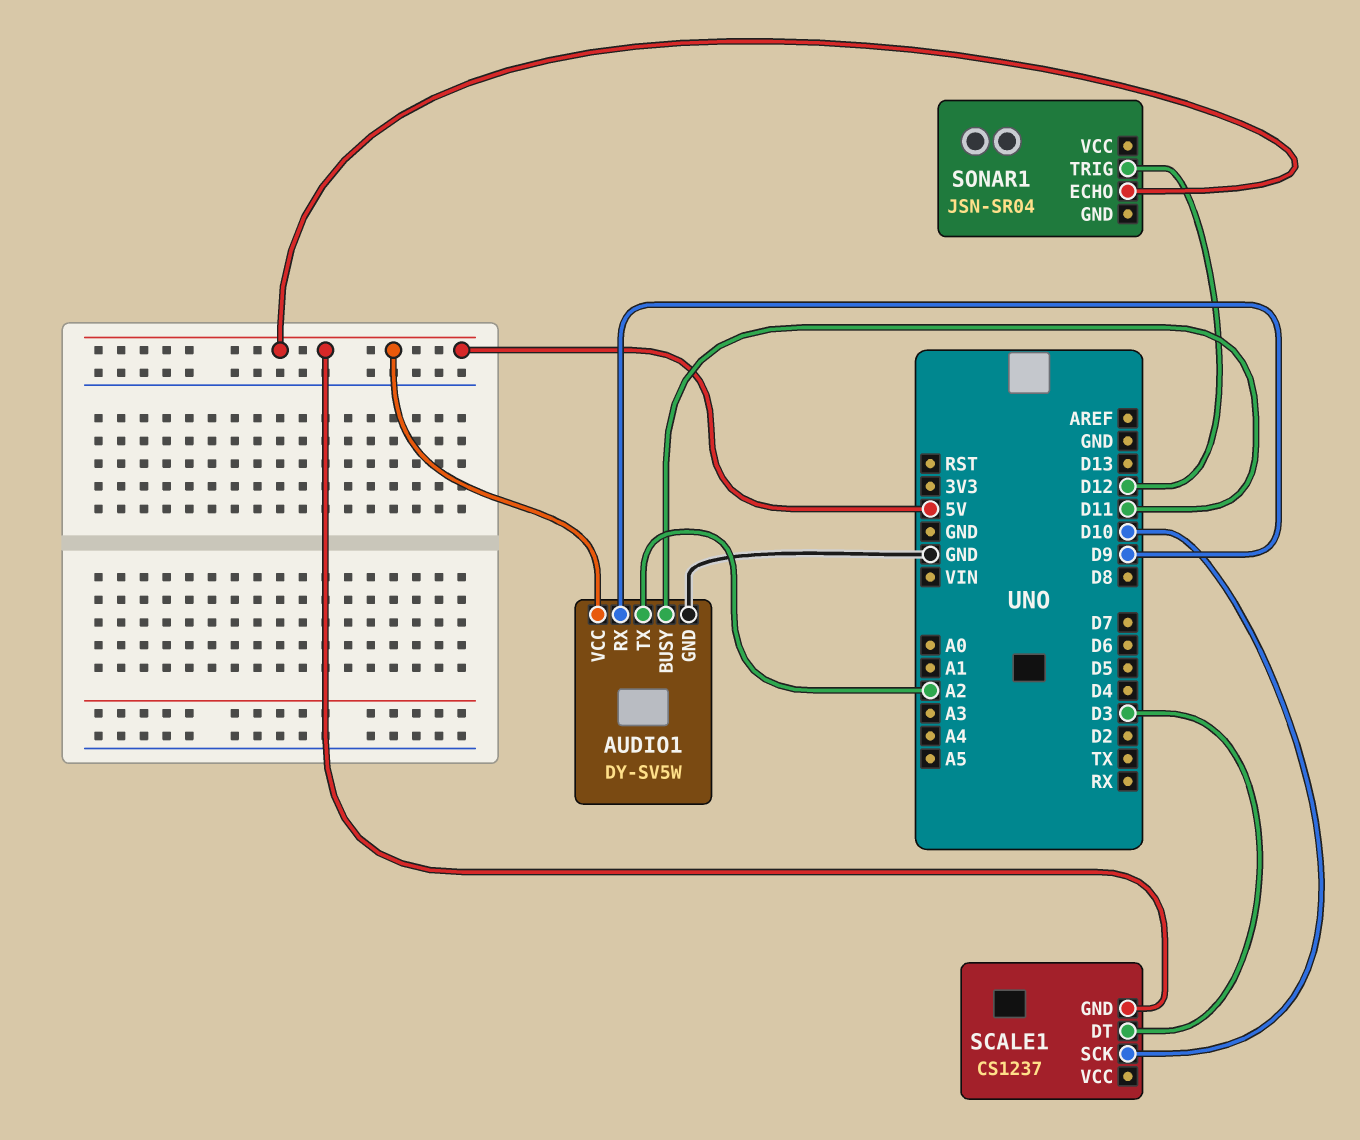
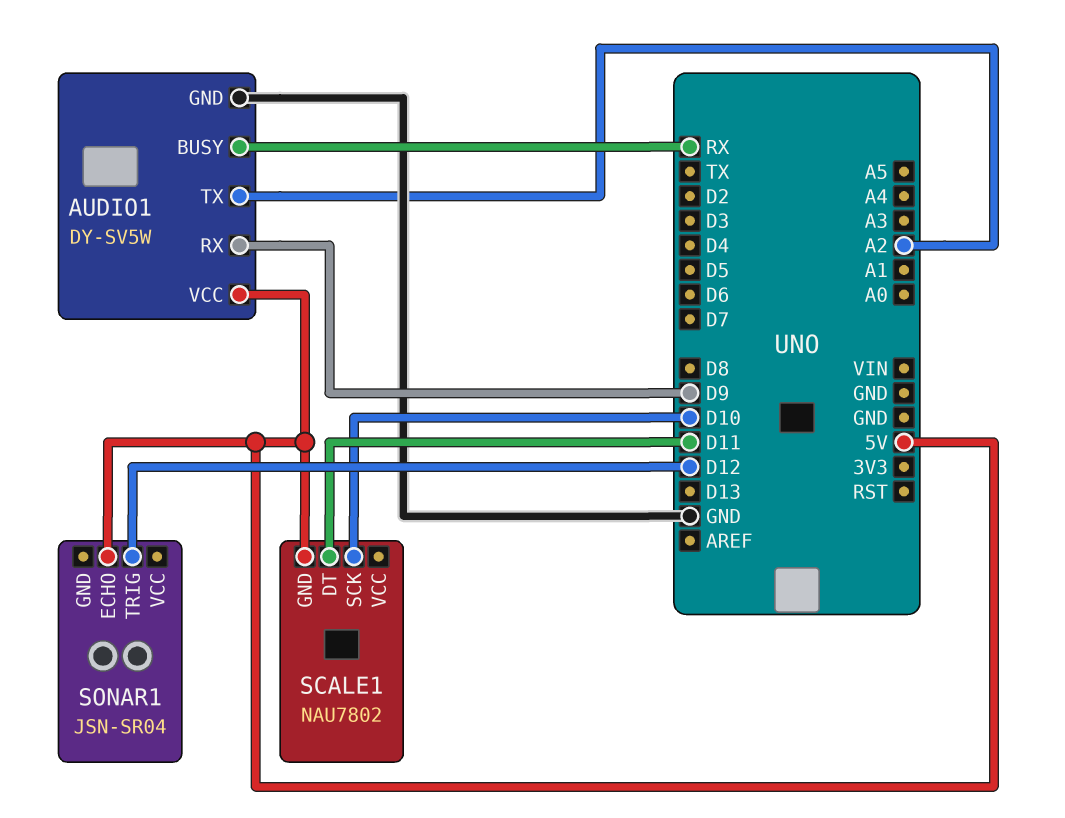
AUDIO1 pin BUSY: D11 -> RX
SCALE1: CS1237 -> NAU7802
SCALE1 pin DT: D3 -> D11

